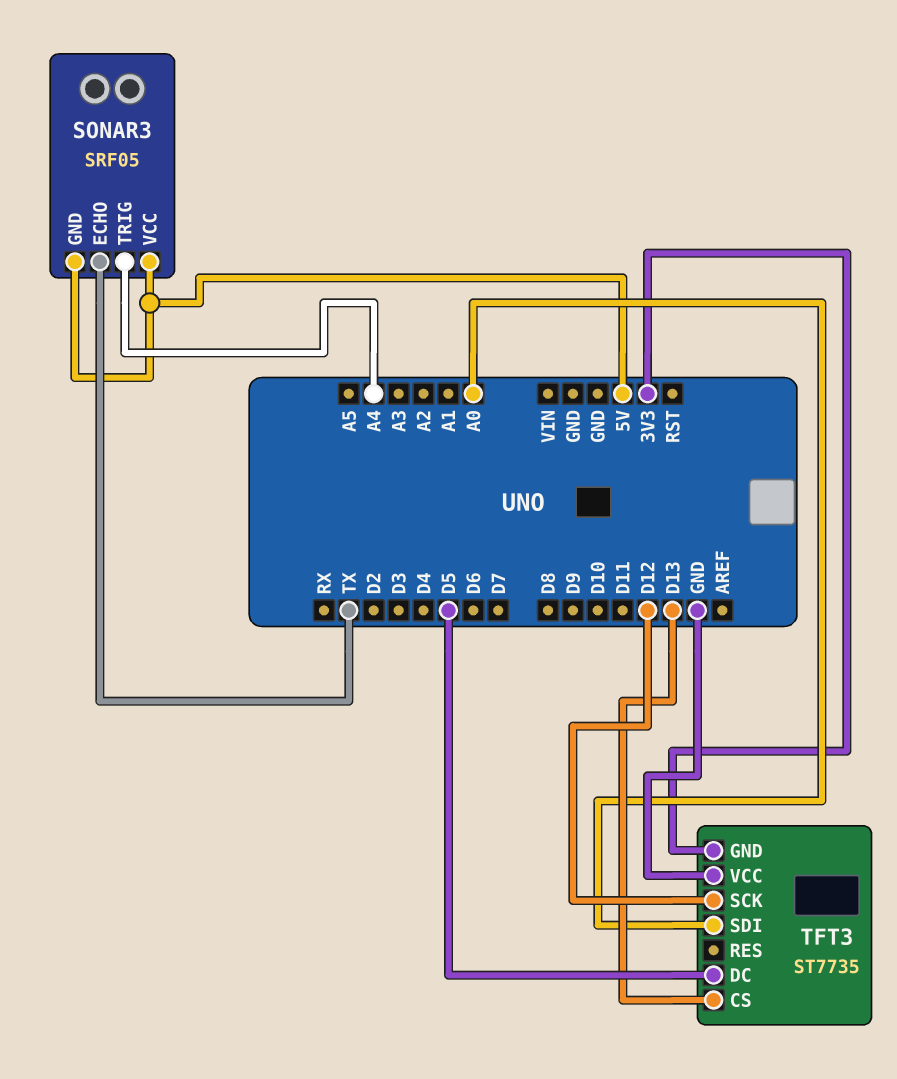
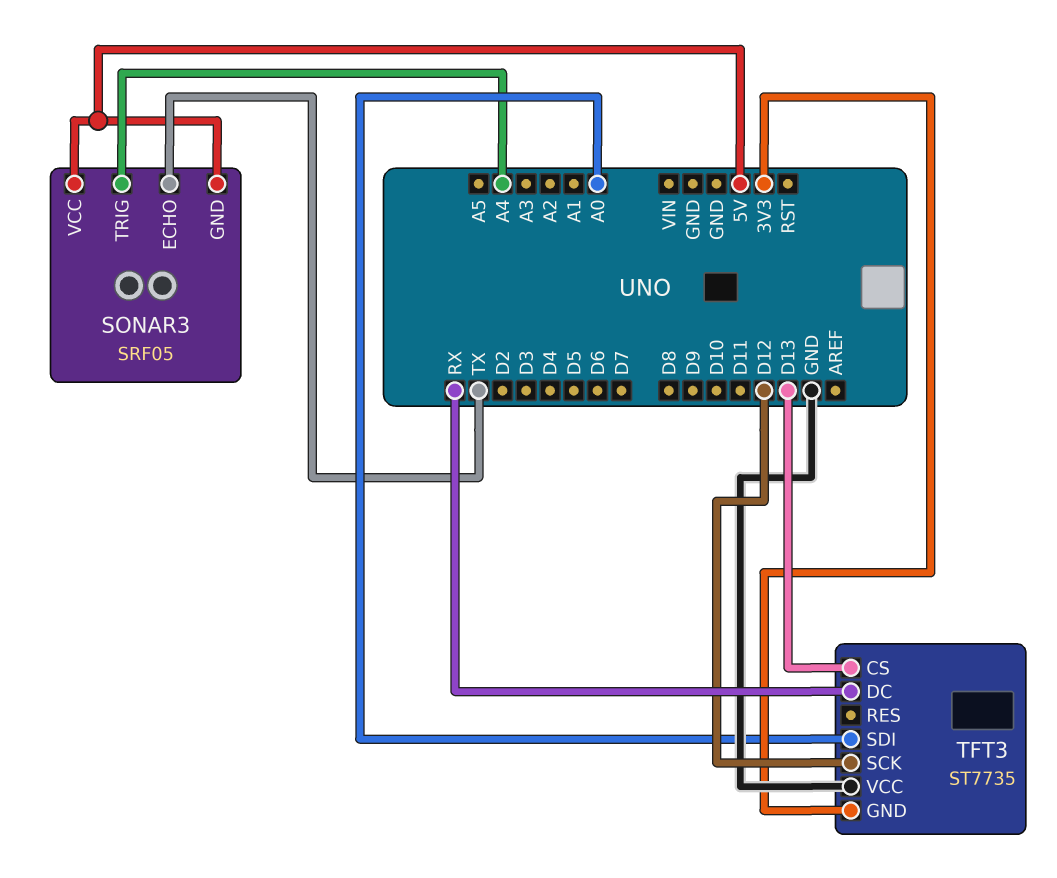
TFT3 pin DC: D5 -> RX

